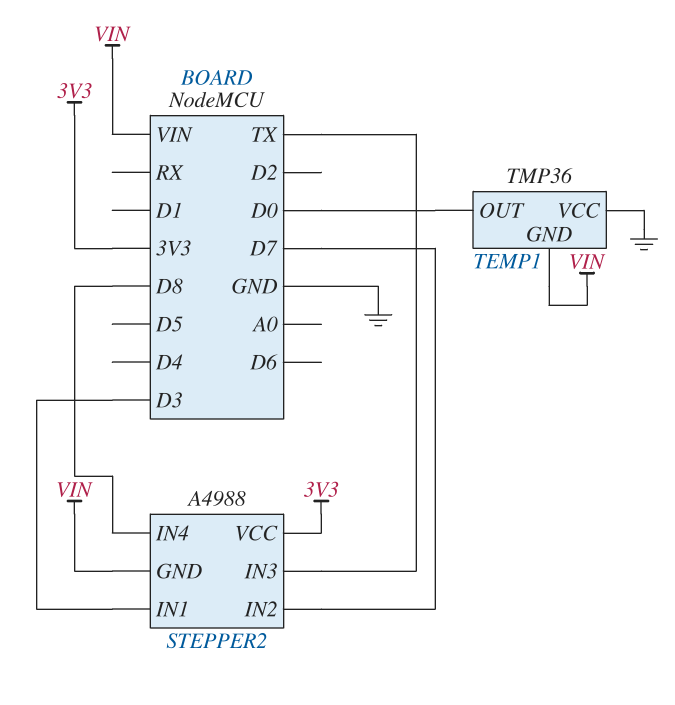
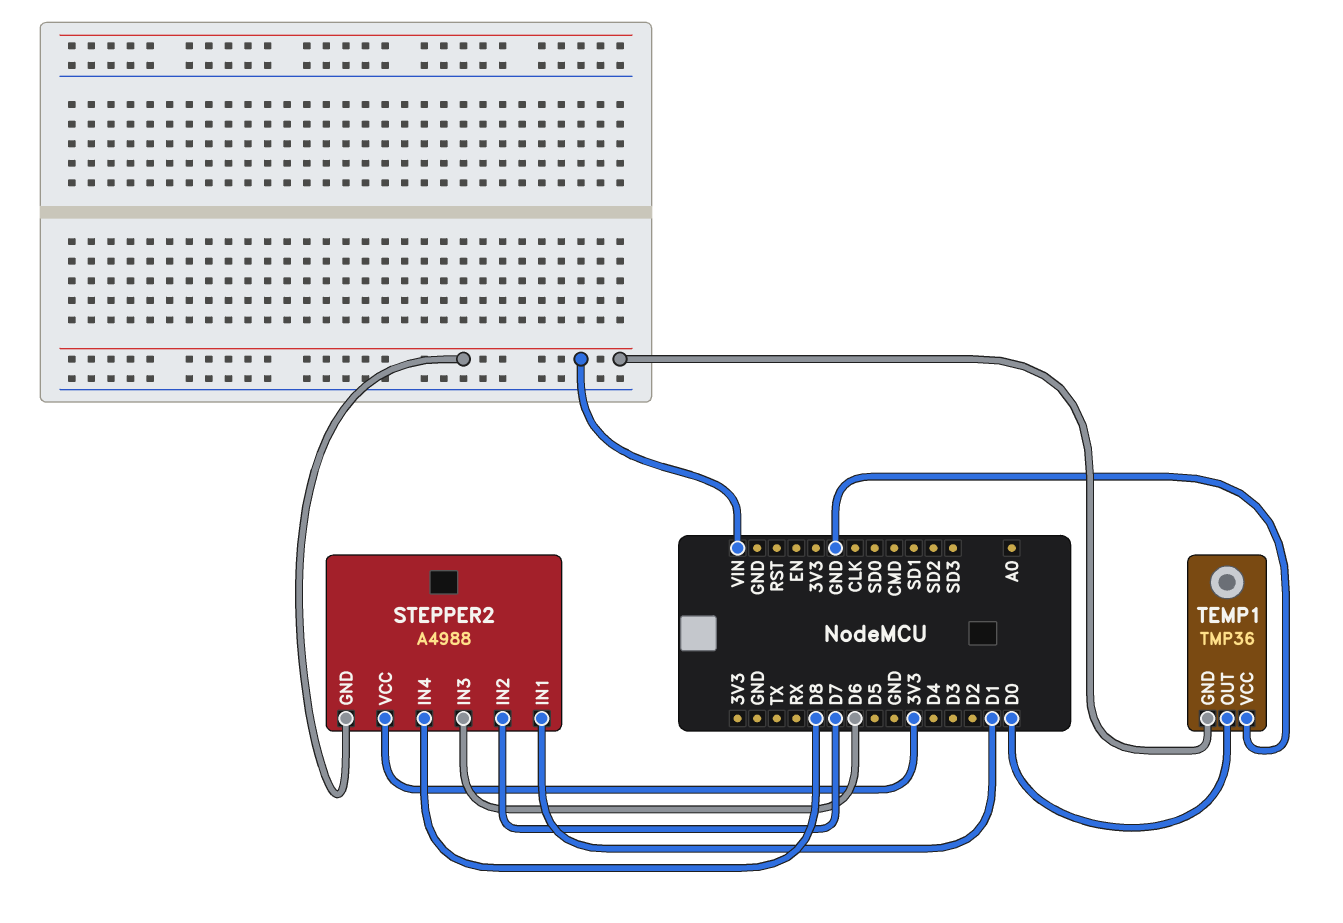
STEPPER2 pin IN1: D3 -> D1
STEPPER2 pin IN3: TX -> D6

